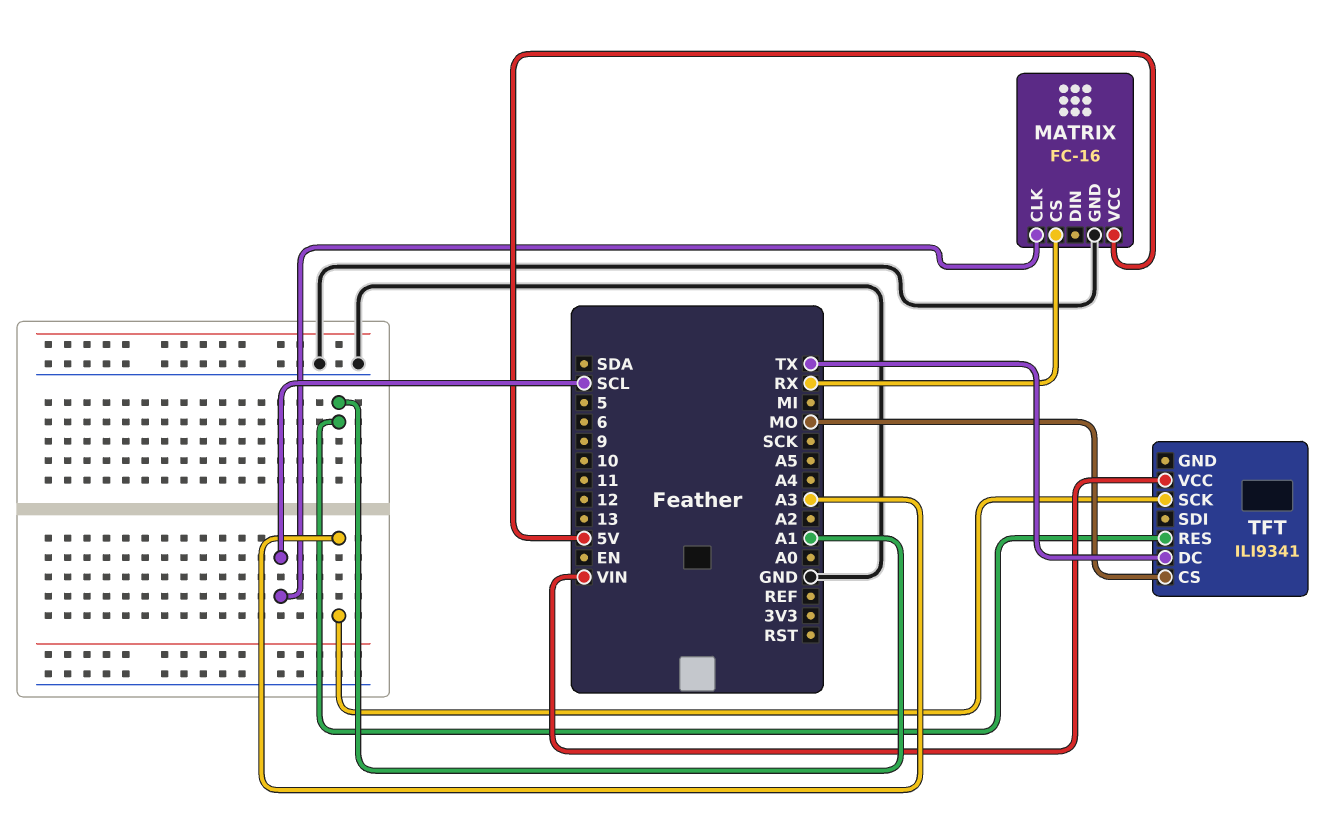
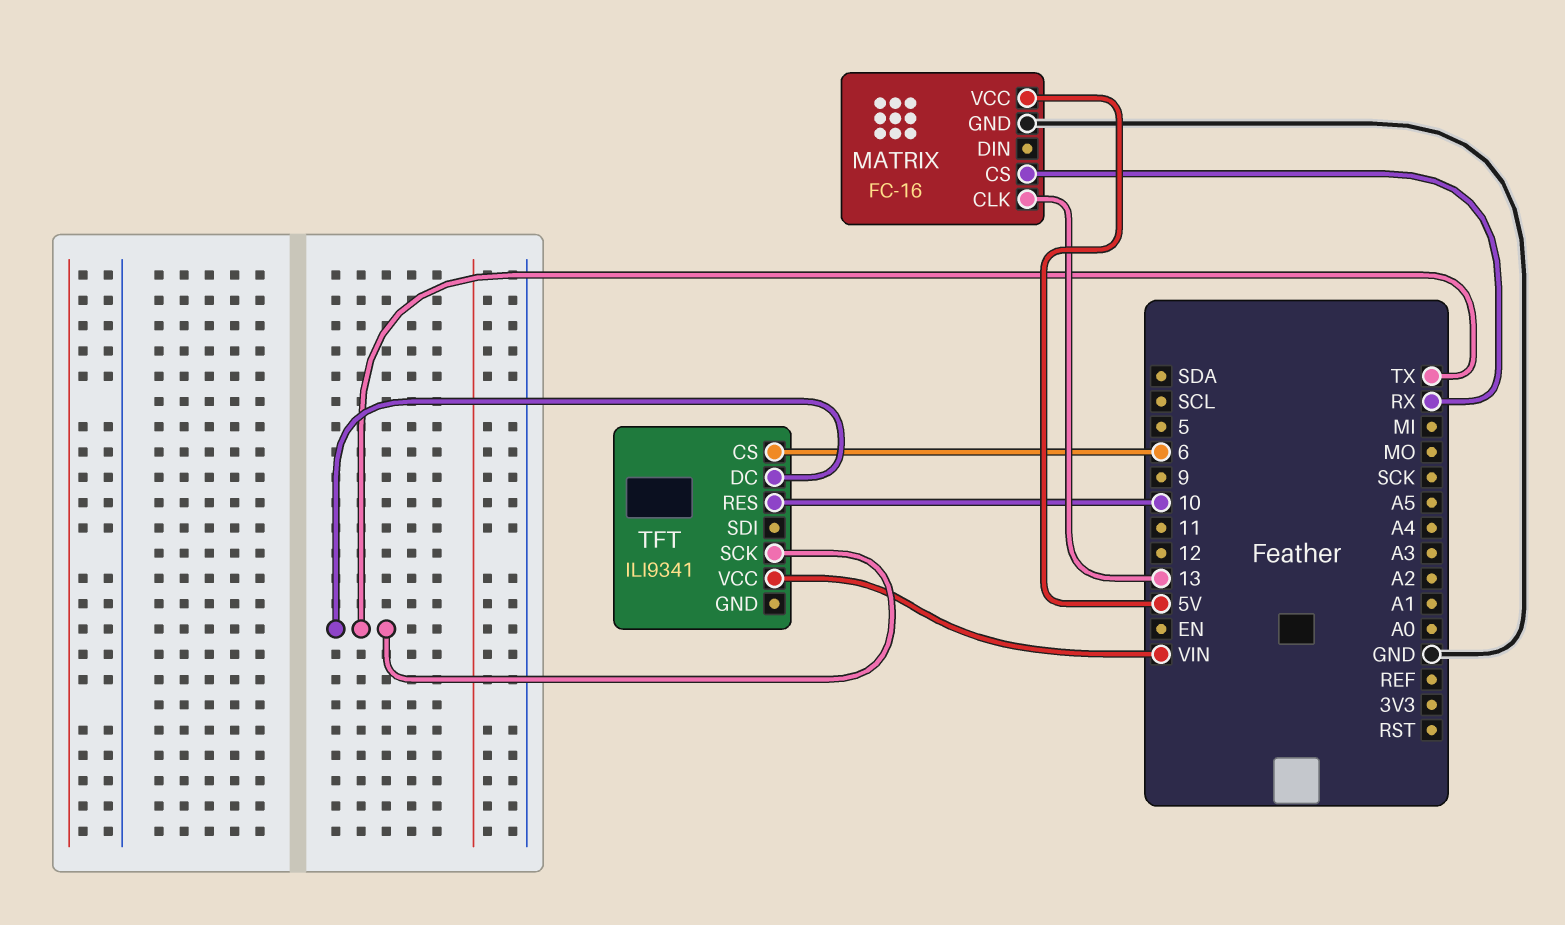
MATRIX pin CLK: SCL -> 13
TFT pin CS: MO -> 6
TFT pin RES: A1 -> 10
TFT pin SCK: A3 -> TX

